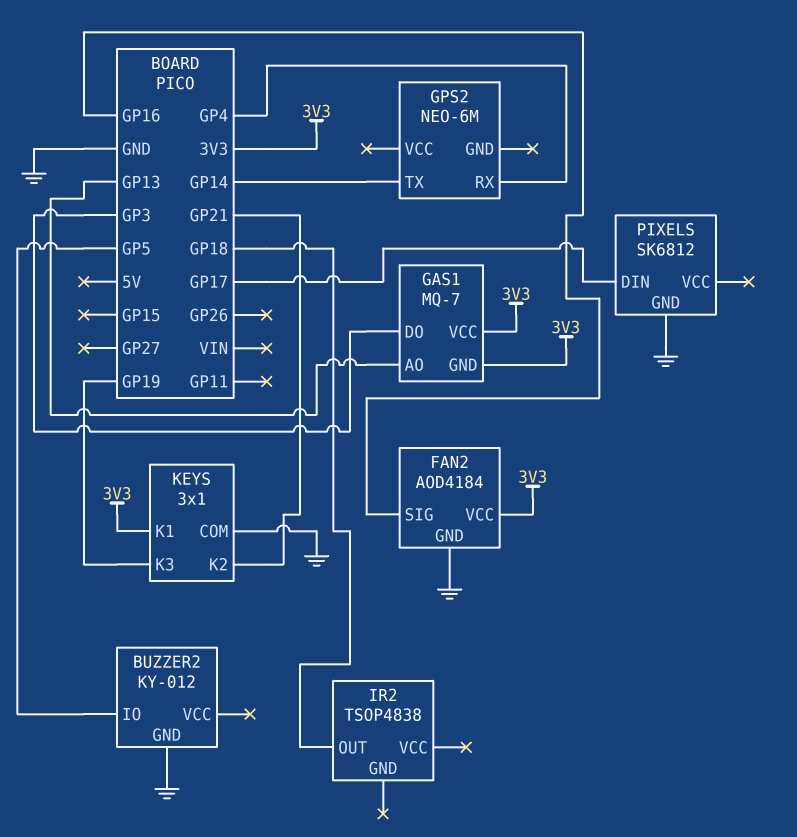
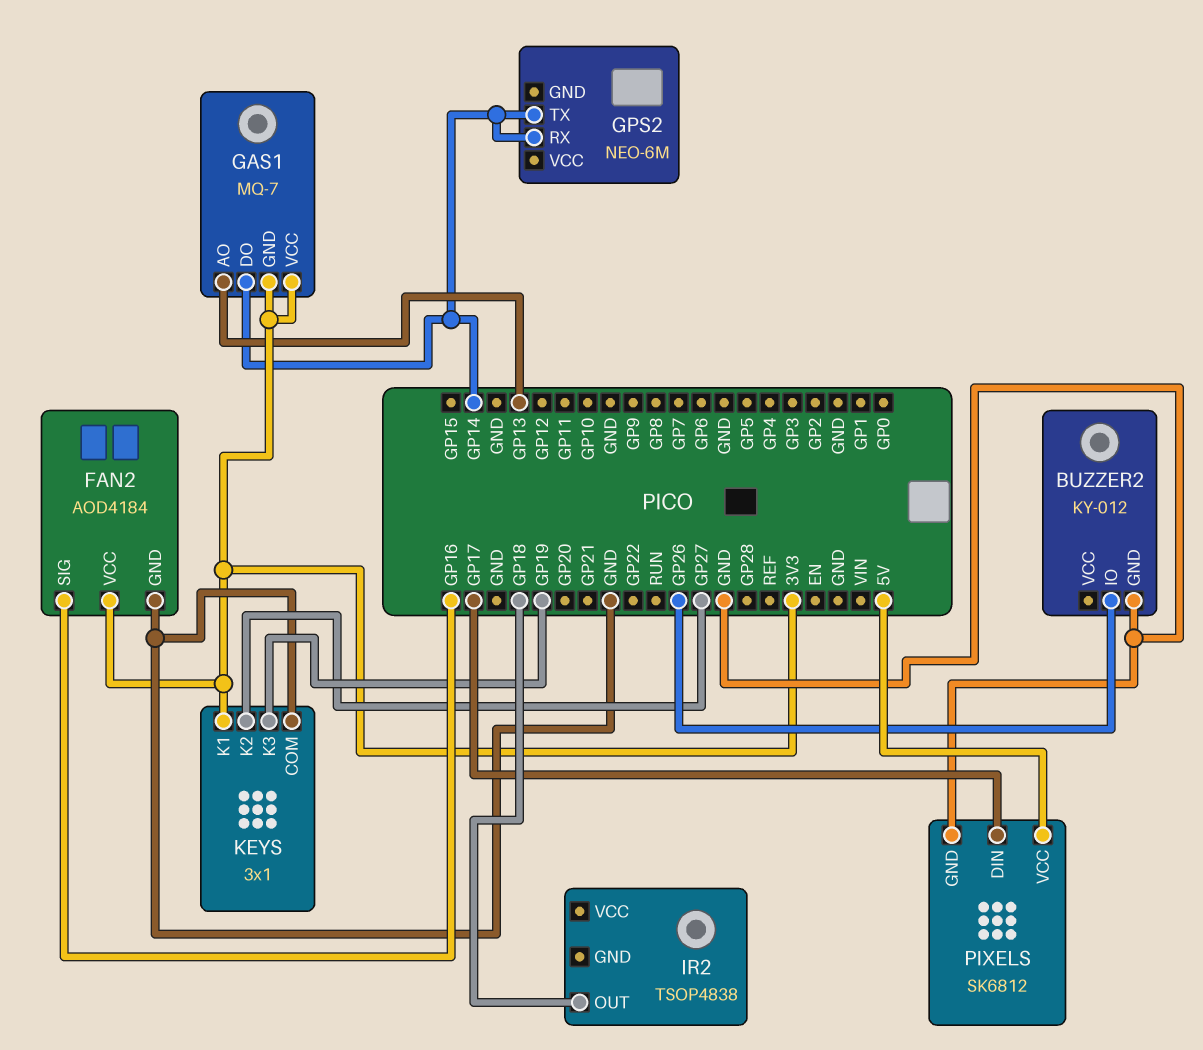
BUZZER2 pin IO: GP5 -> GP26
GAS1 pin DO: GP3 -> GP14
GPS2 pin RX: GP4 -> GP14
KEYS pin K2: GP21 -> GP27
PIXELS pin VCC: none -> 5V

